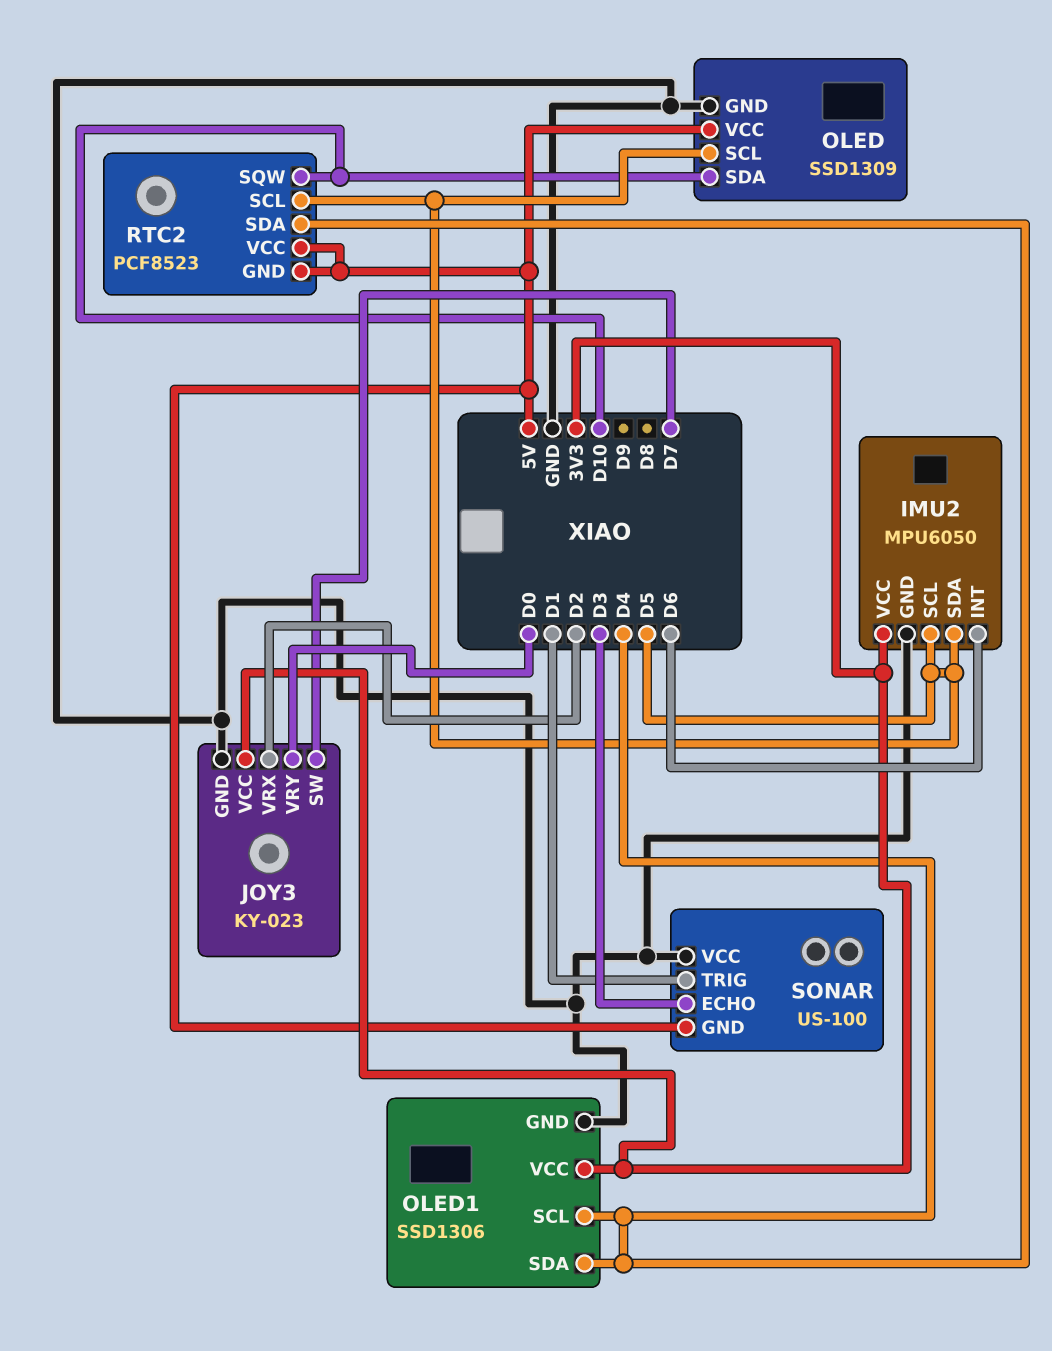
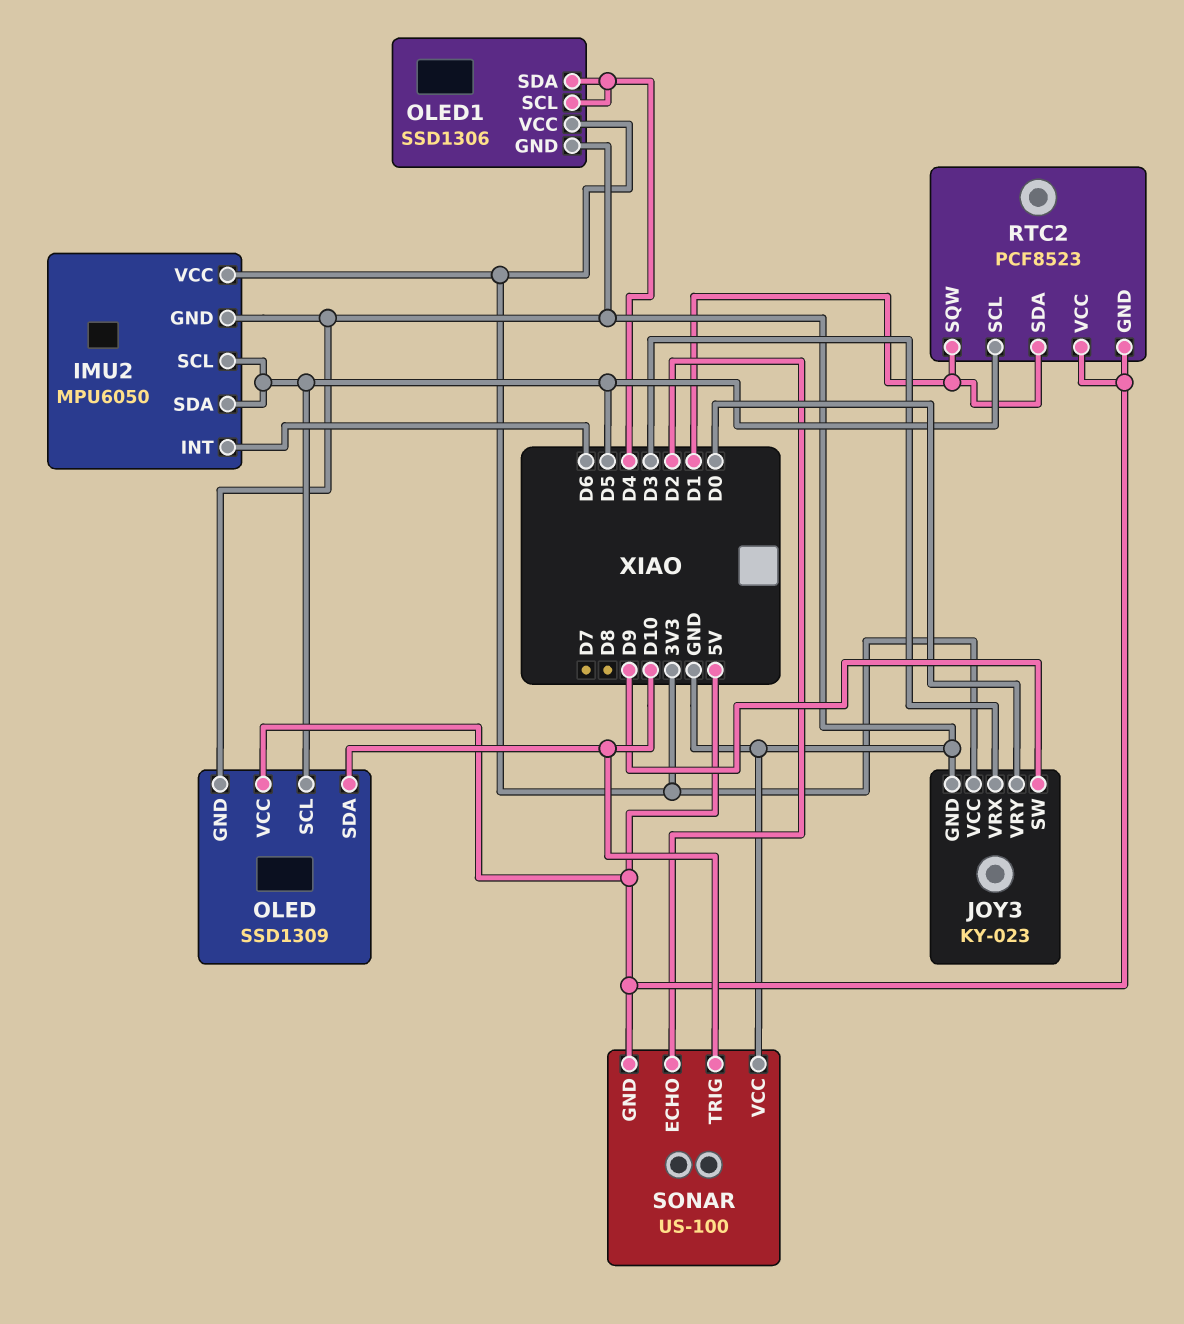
JOY3 pin SW: D7 -> D9
JOY3 pin VRX: D2 -> D3
RTC2 pin SDA: D4 -> D1
RTC2 pin SQW: D10 -> D1
SONAR pin ECHO: D3 -> D2
SONAR pin TRIG: D1 -> D10

